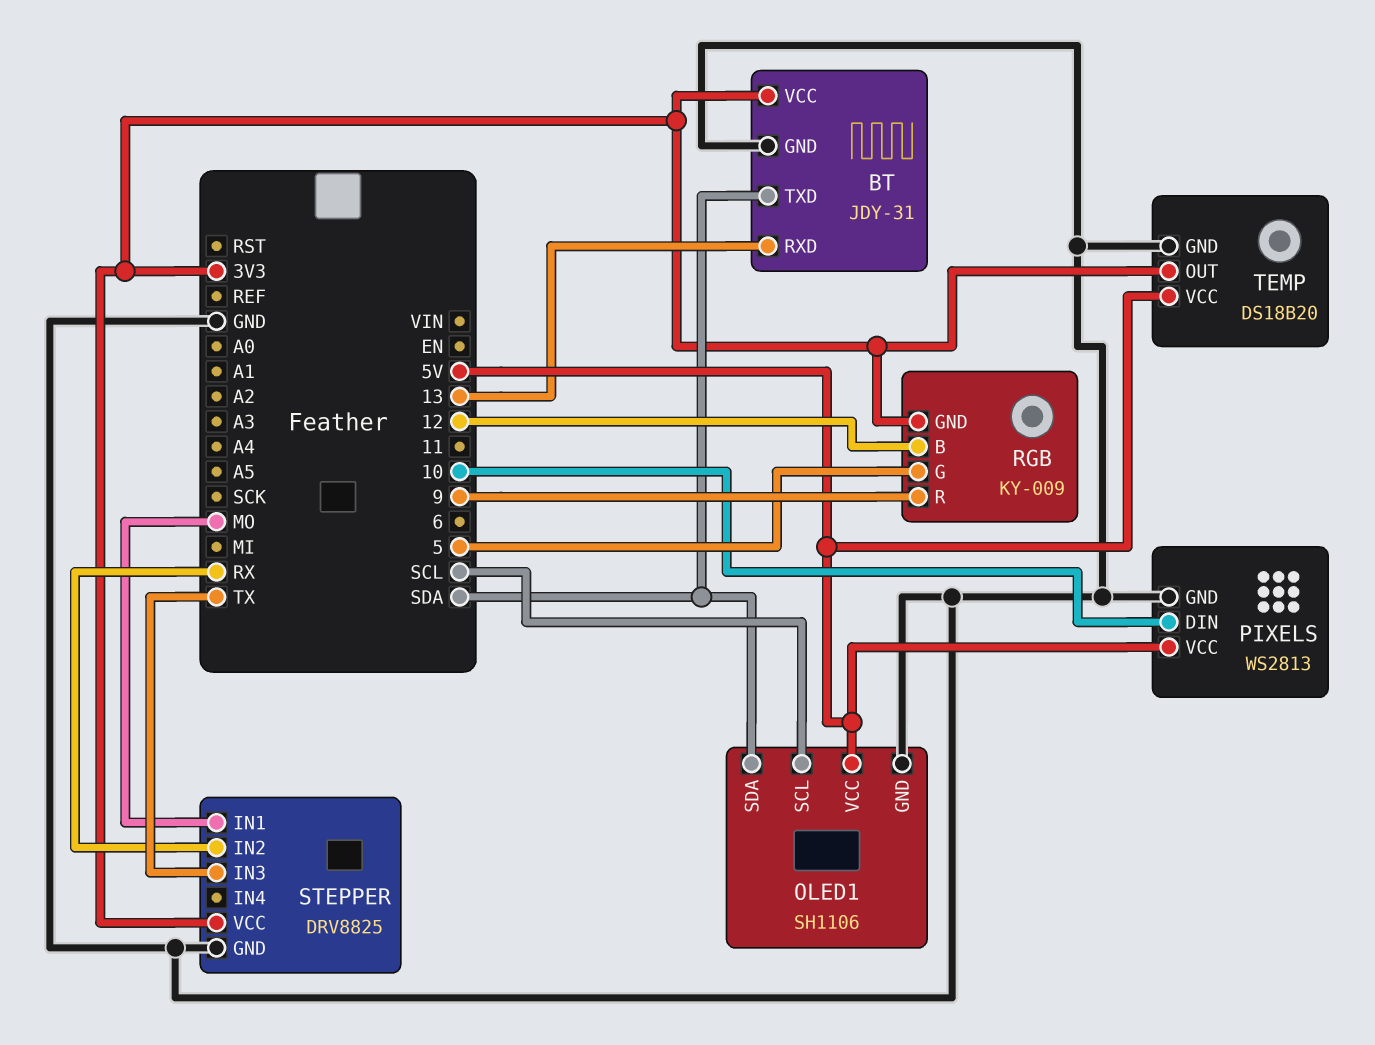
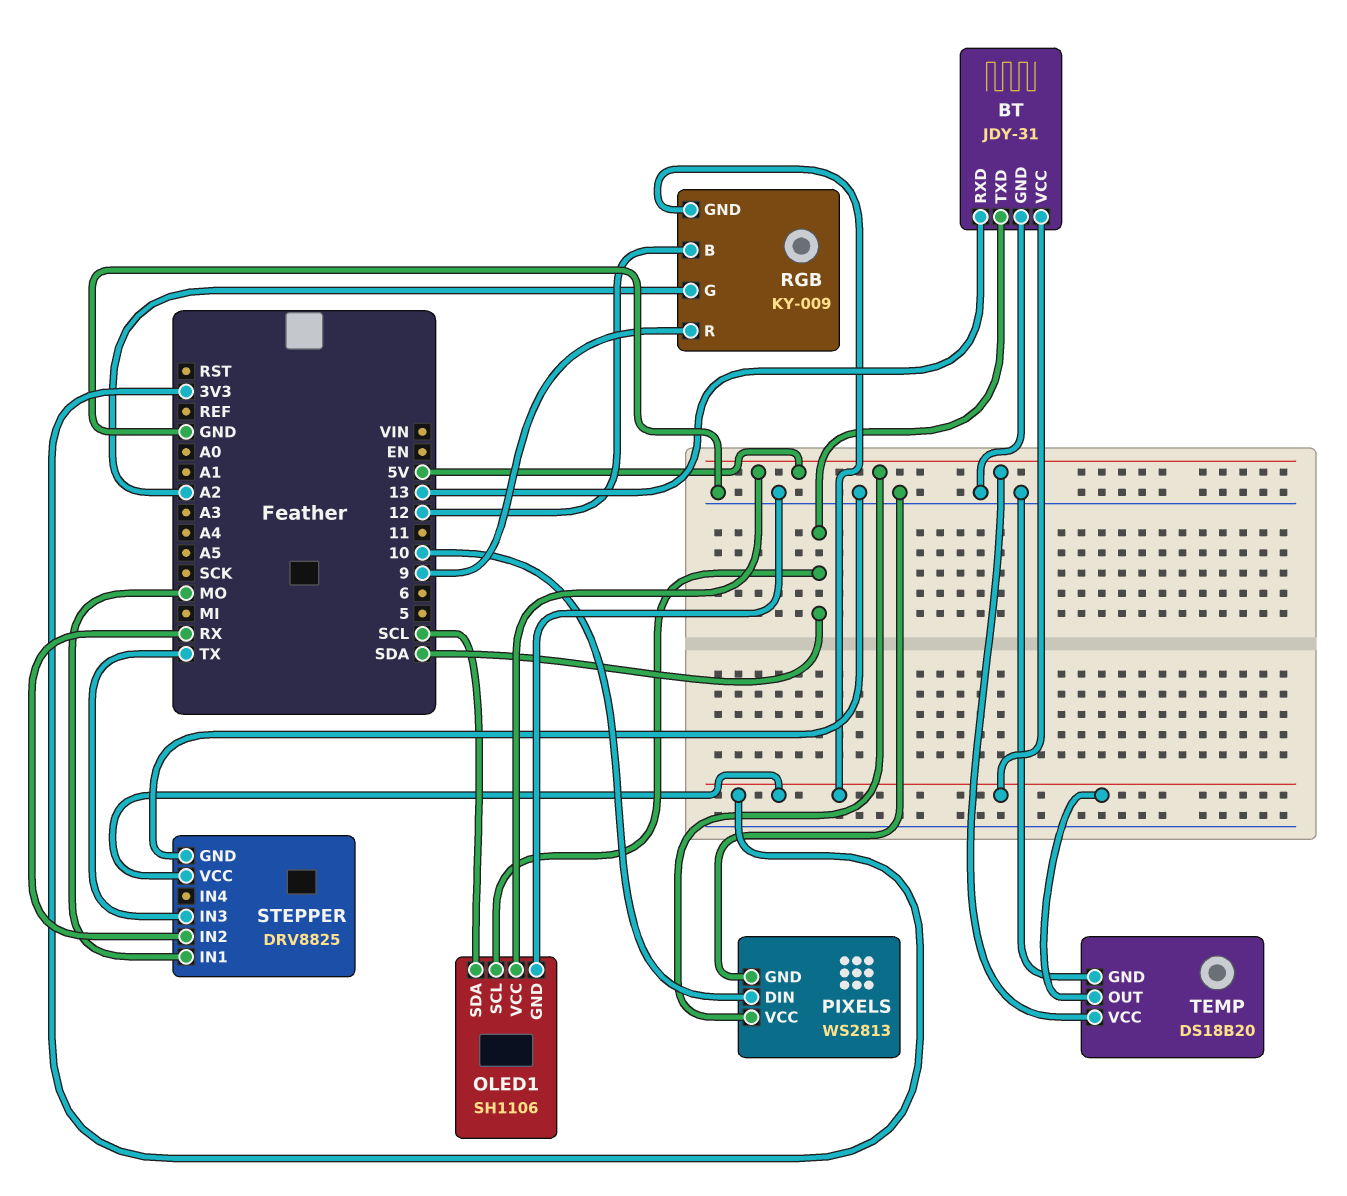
OLED1 pin SCL: SCL -> SDA
OLED1 pin SDA: SDA -> SCL
RGB pin G: 5 -> A2

